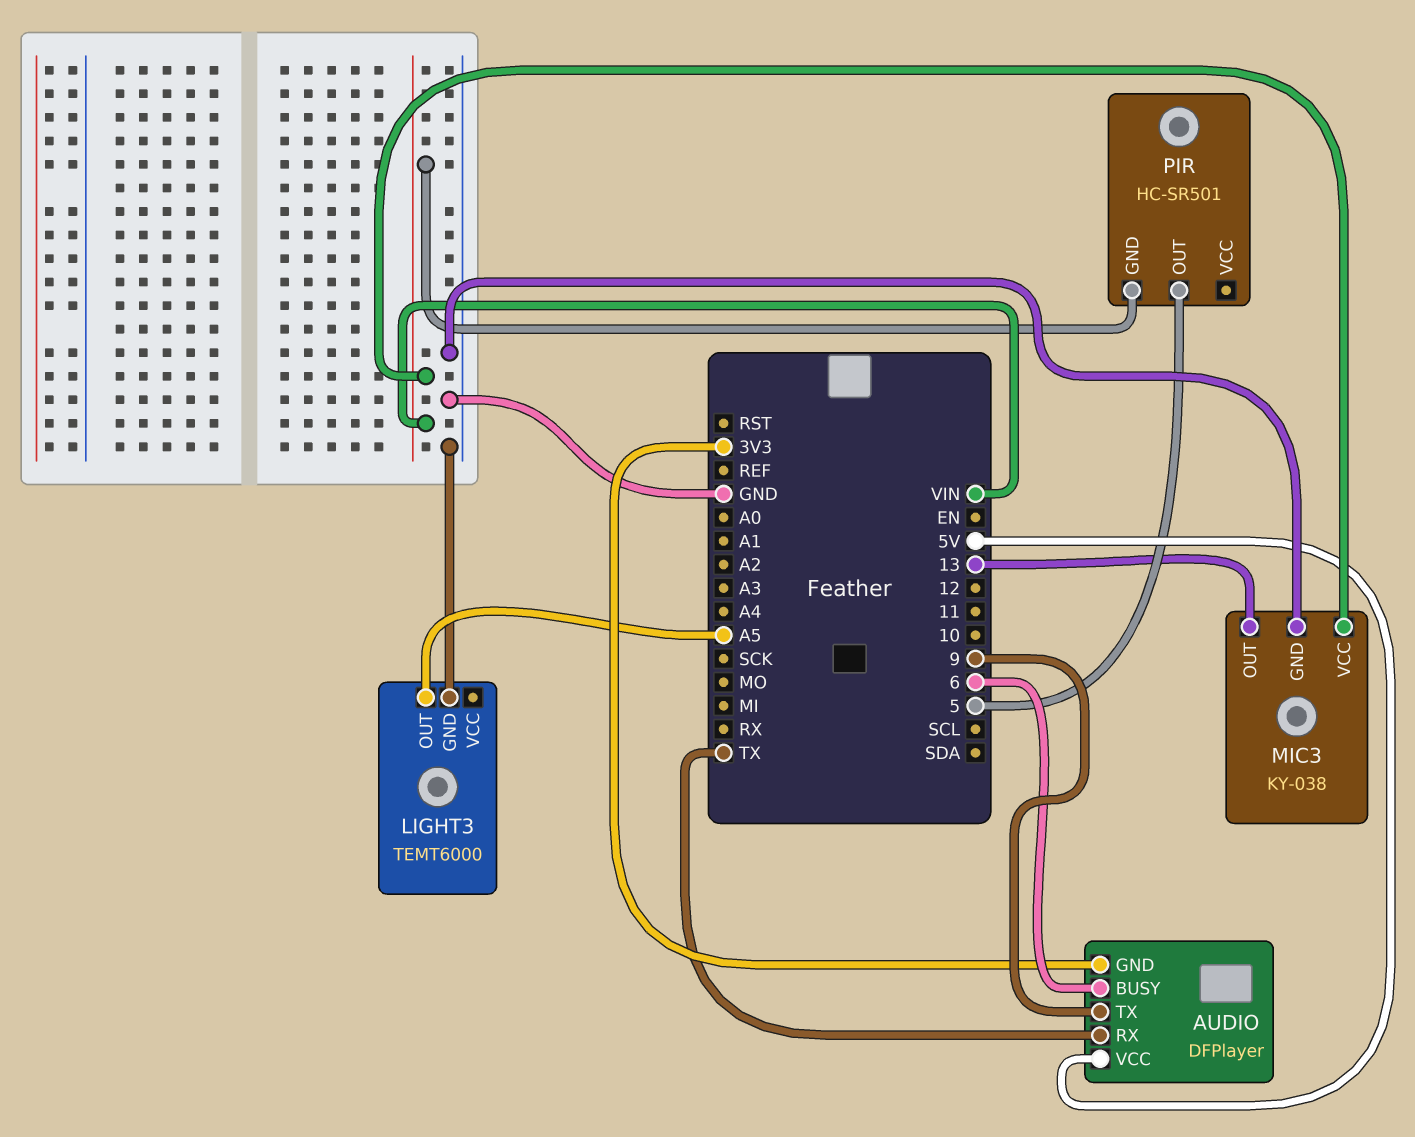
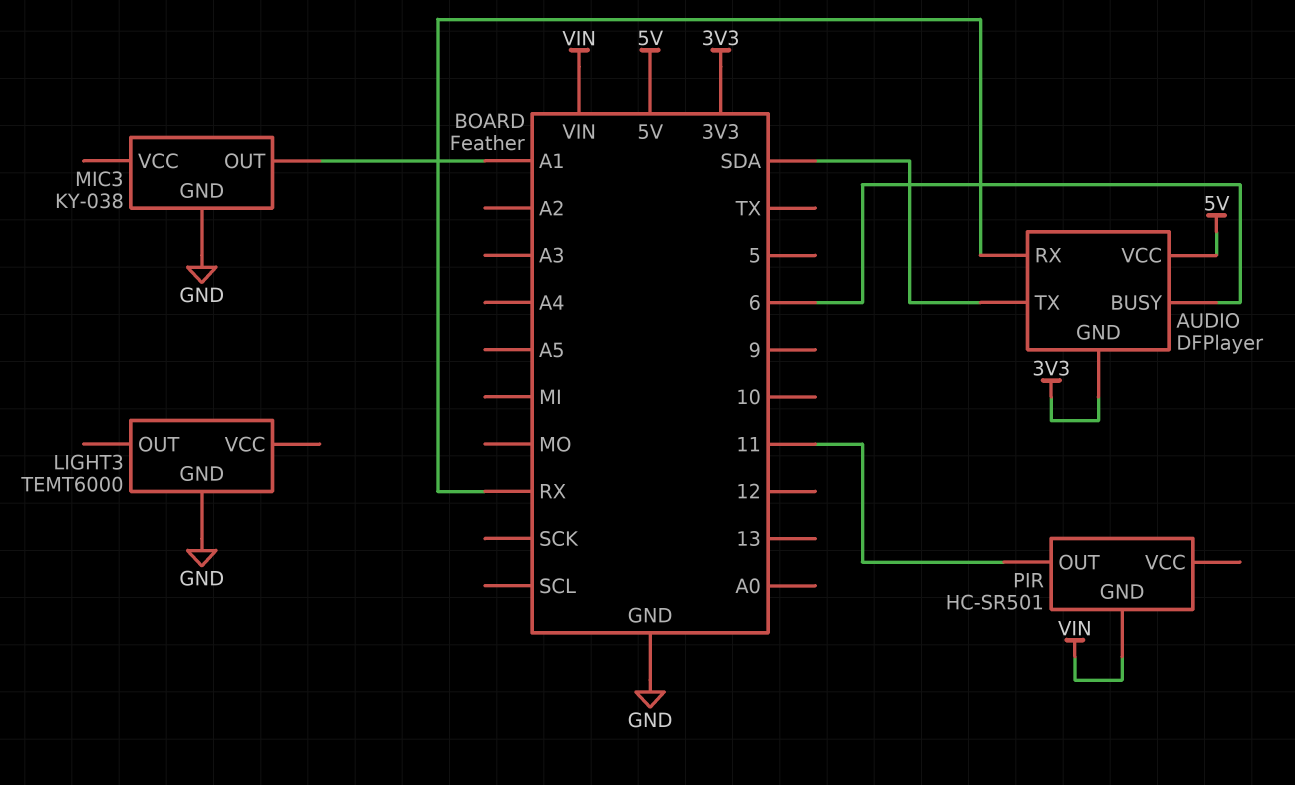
AUDIO pin RX: TX -> RX
AUDIO pin TX: 9 -> SDA
LIGHT3 pin OUT: A5 -> none
MIC3 pin OUT: 13 -> A1
MIC3 pin VCC: VIN -> none
PIR pin OUT: 5 -> 11

